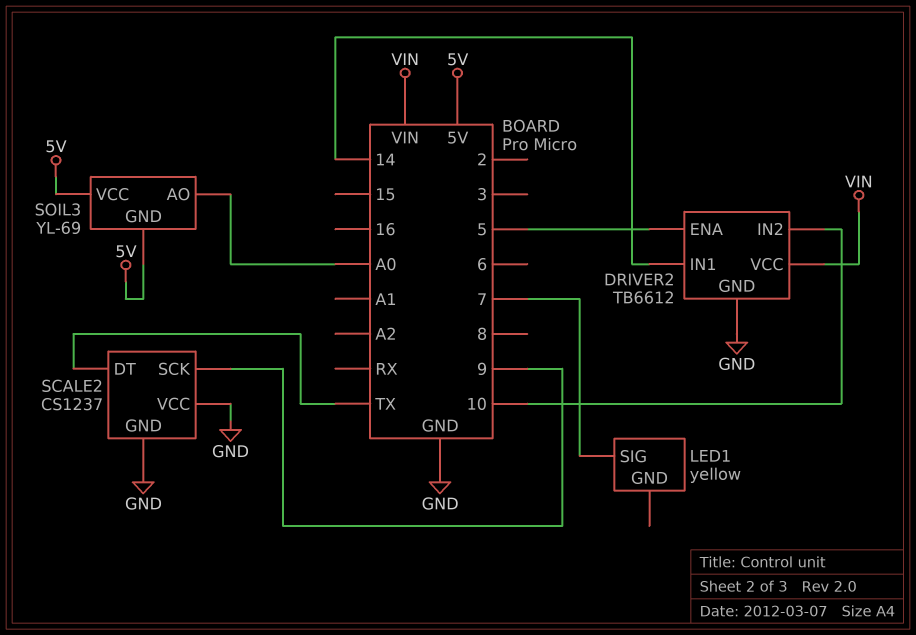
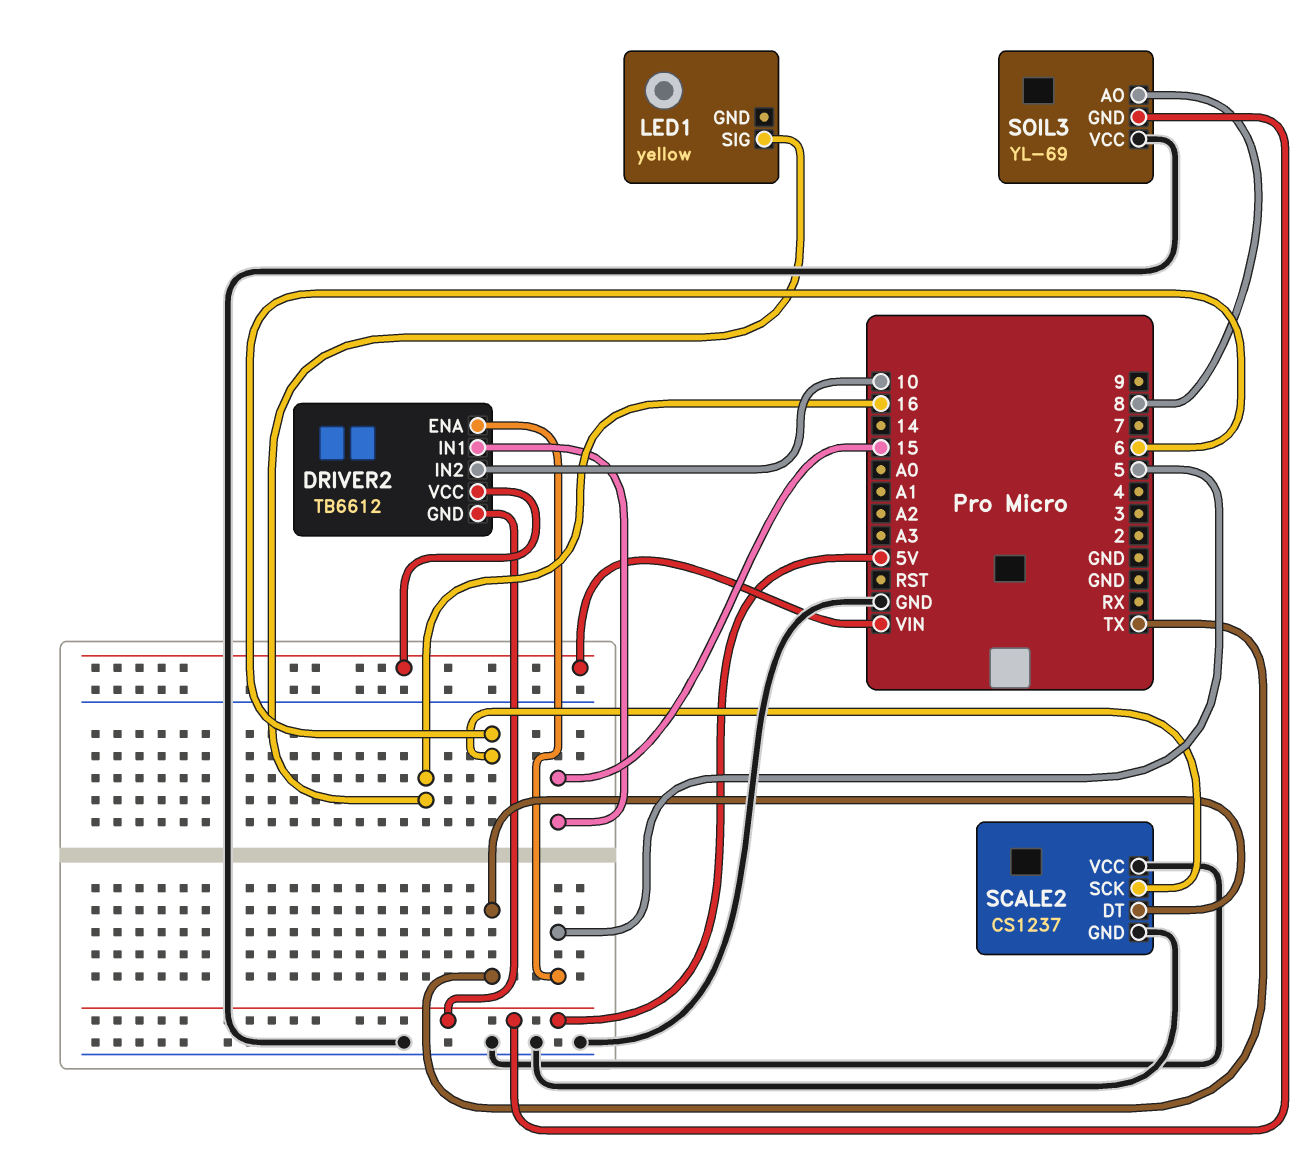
DRIVER2 pin GND: GND -> 5V
DRIVER2 pin IN1: 14 -> 15
LED1 pin SIG: 7 -> 16
SCALE2 pin SCK: 9 -> 6
SOIL3 pin AO: A0 -> 8
SOIL3 pin VCC: 5V -> GND

